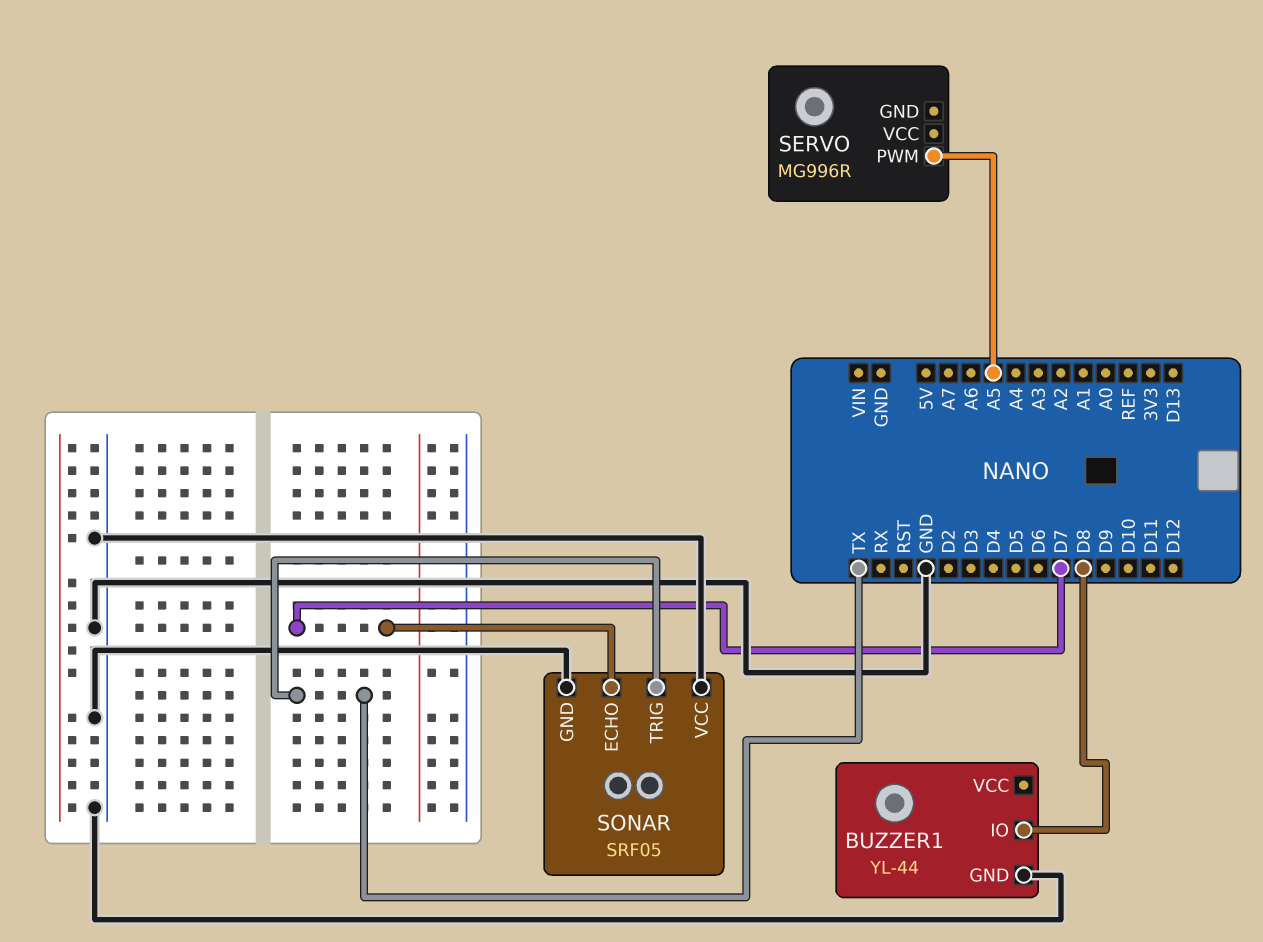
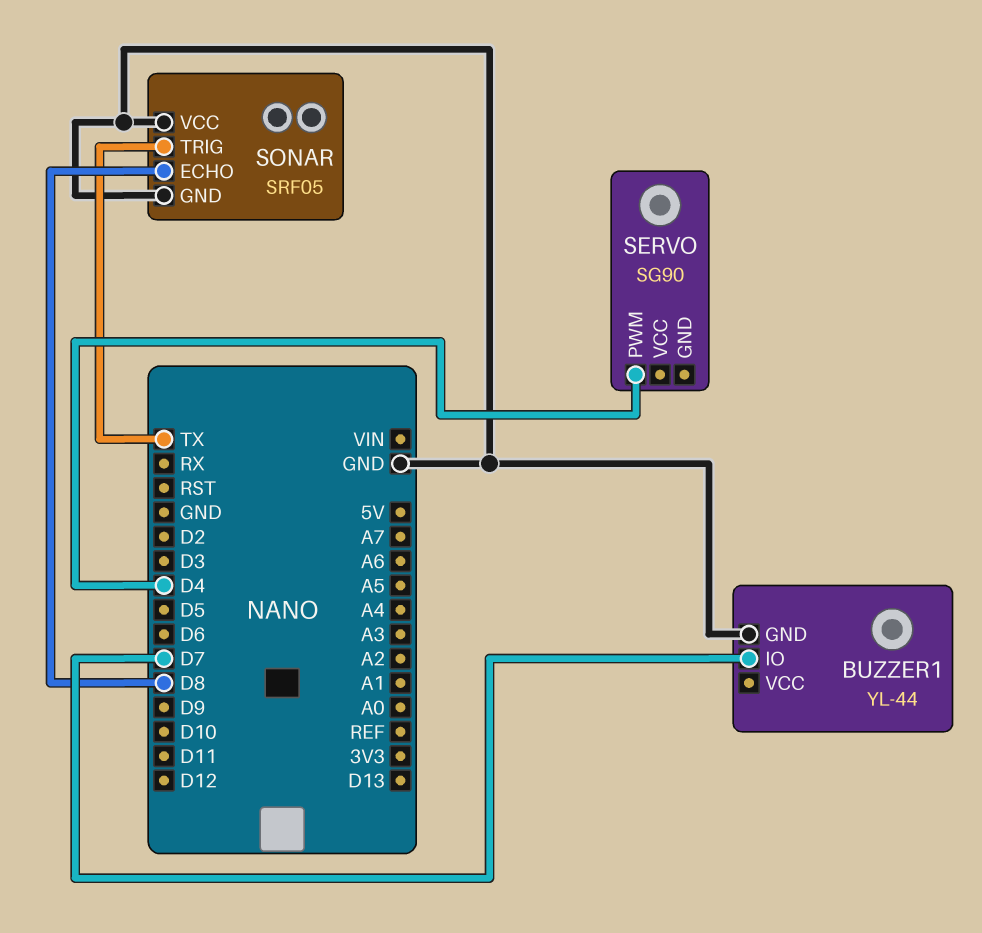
BUZZER1 pin IO: D8 -> D7
SERVO: MG996R -> SG90
SERVO pin PWM: A5 -> D4
SONAR pin ECHO: D7 -> D8

